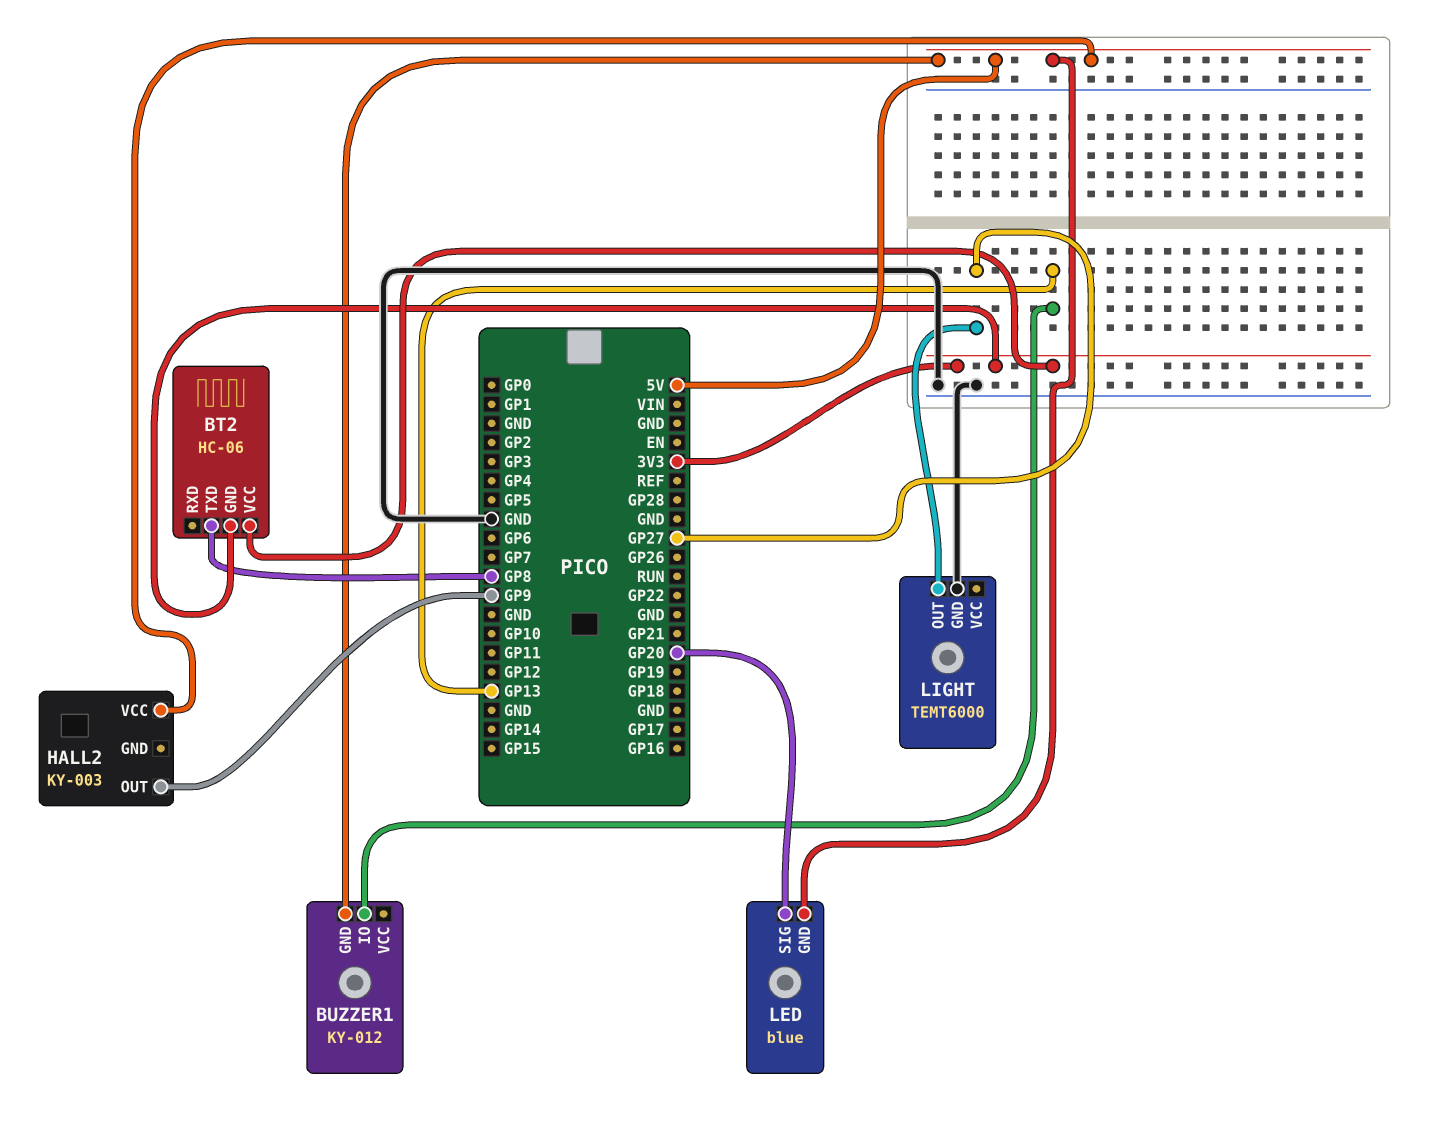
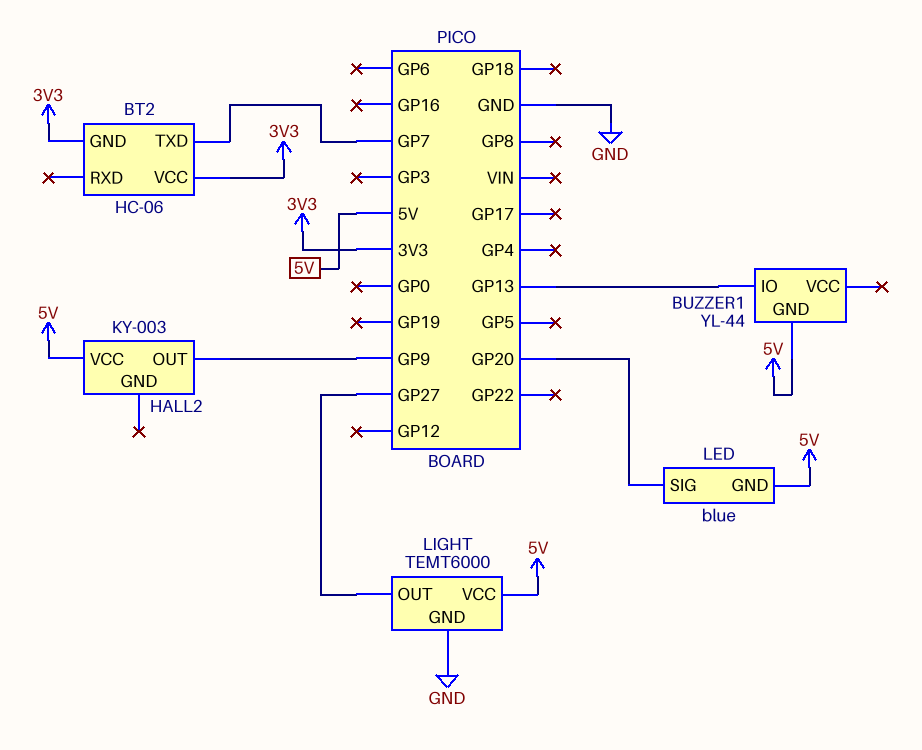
BT2 pin TXD: GP8 -> GP7
BUZZER1: KY-012 -> YL-44
LIGHT pin VCC: none -> 5V

